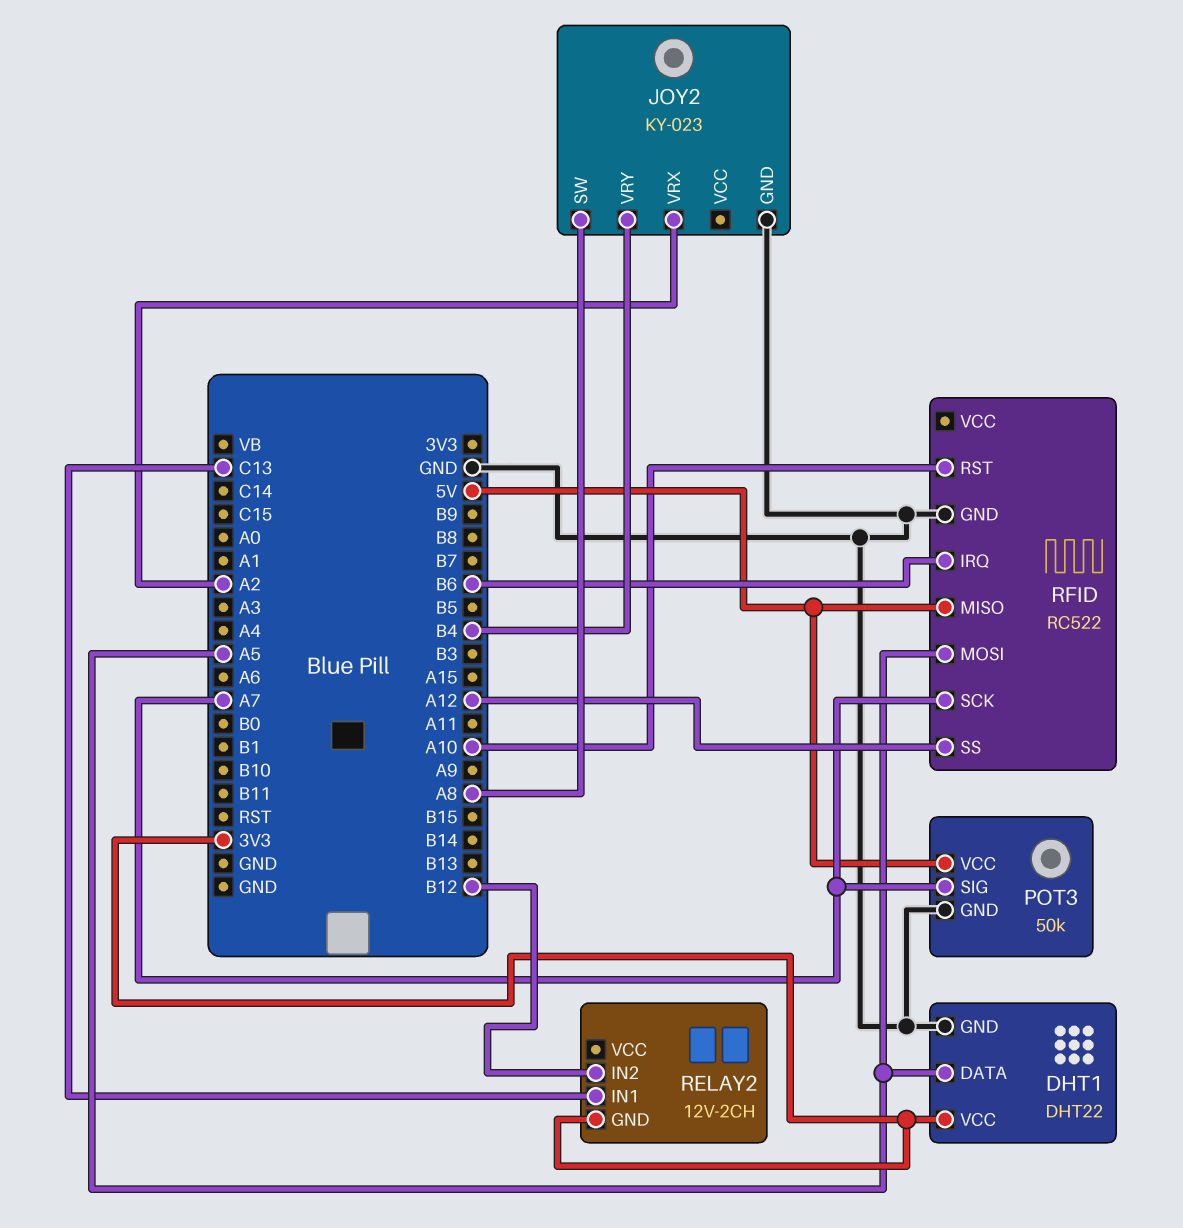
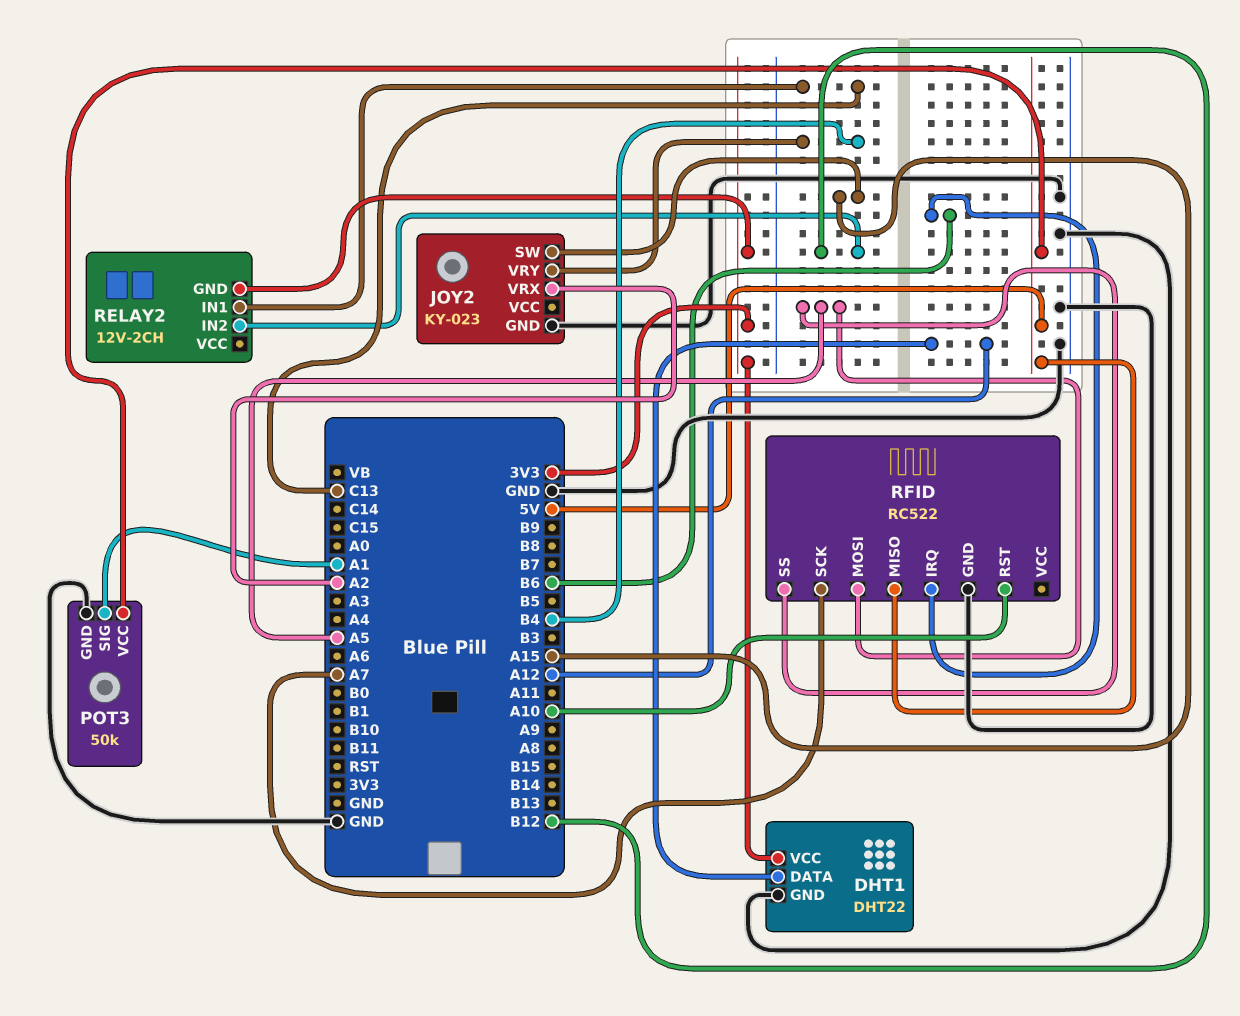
DHT1 pin DATA: A5 -> A12
JOY2 pin SW: A8 -> A15
POT3 pin SIG: A7 -> A1
RFID pin SS: A12 -> A5

